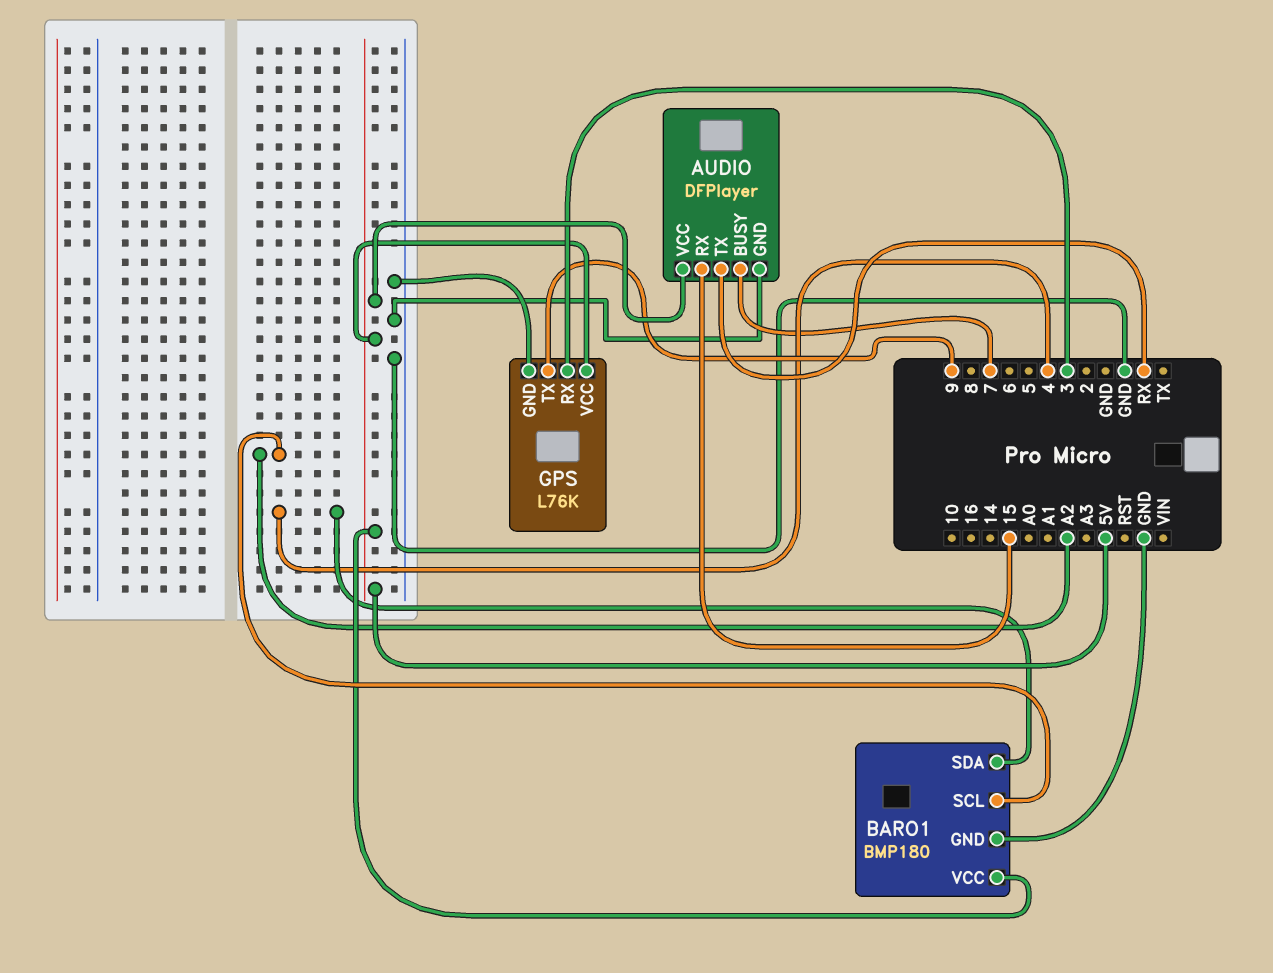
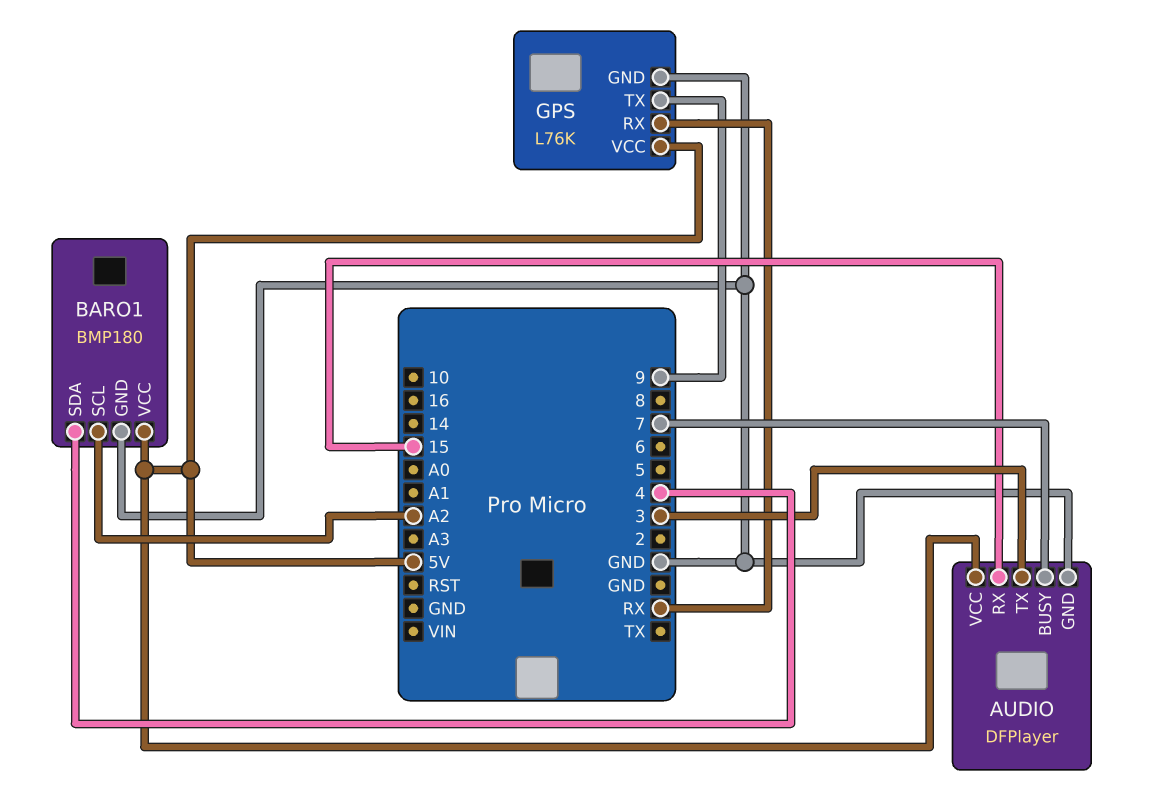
AUDIO pin TX: RX -> 3
GPS pin RX: 3 -> RX

